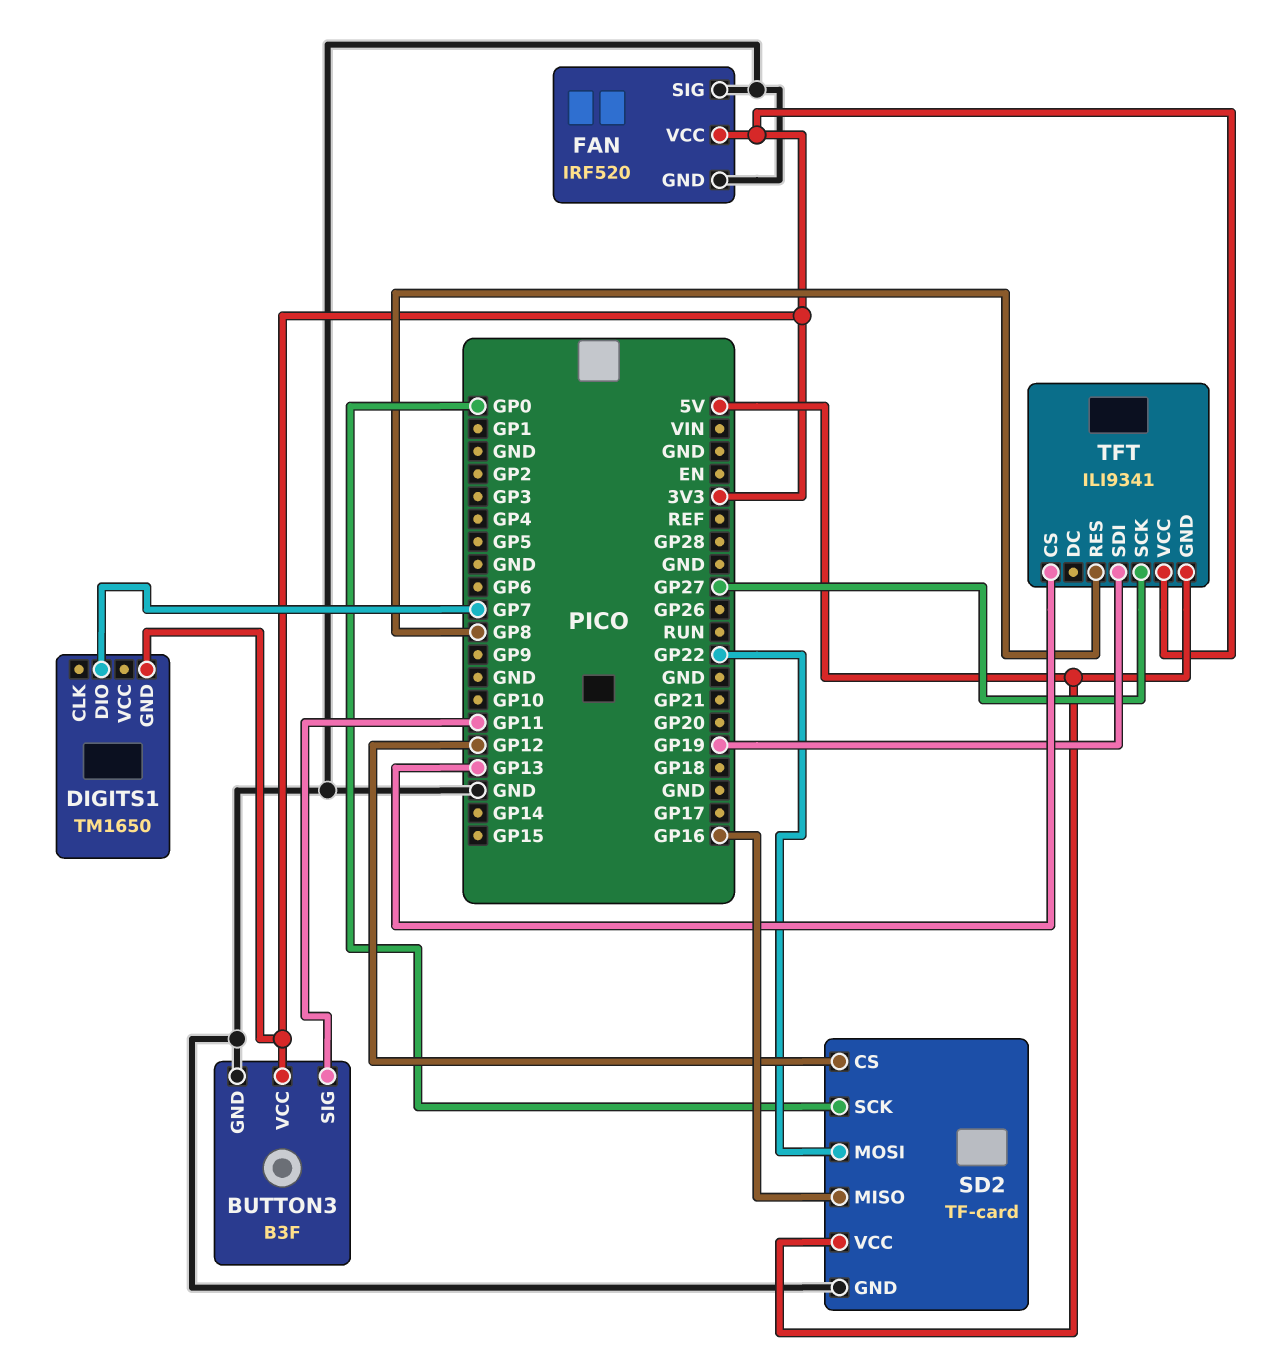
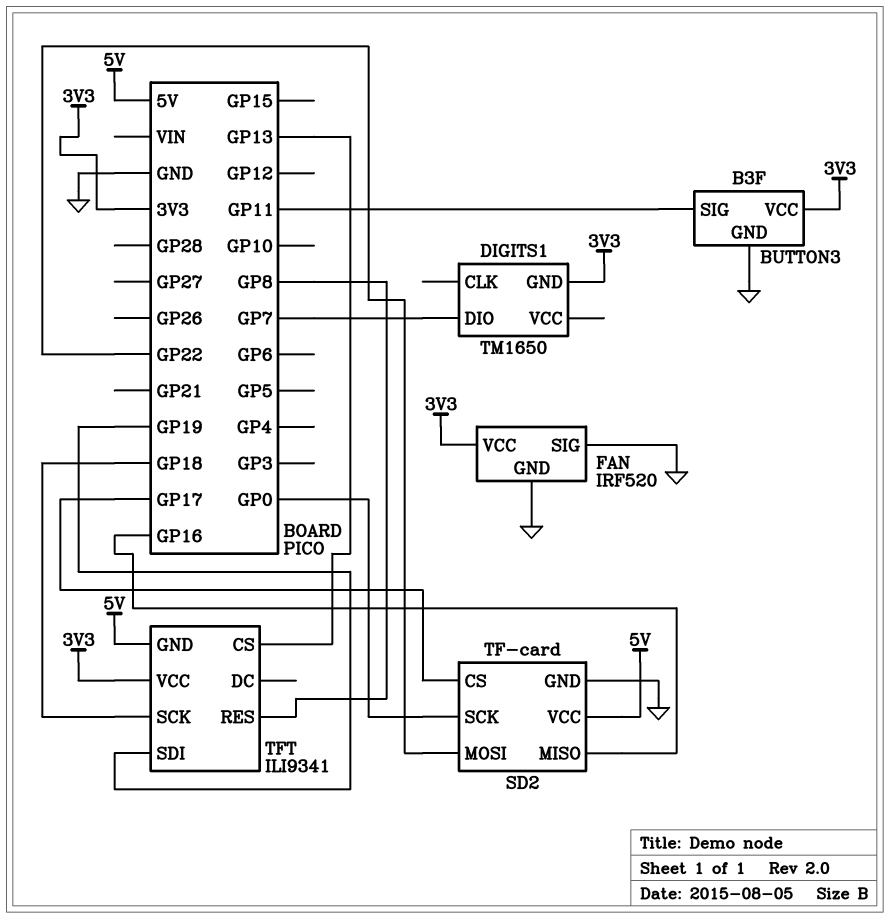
SD2 pin CS: GP12 -> GP17
TFT pin SCK: GP27 -> GP18

